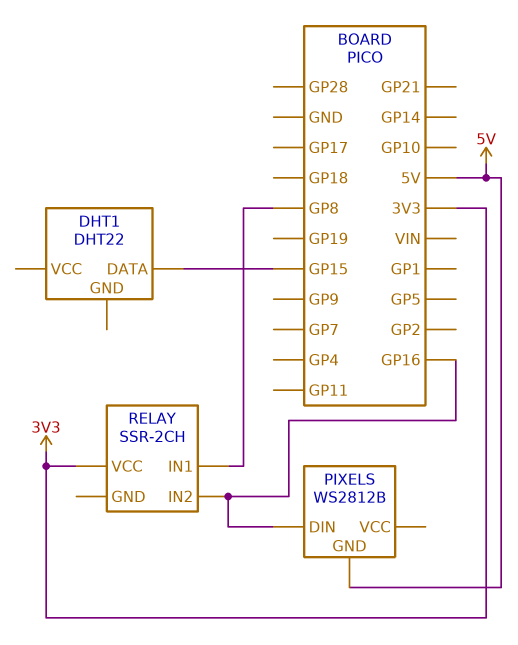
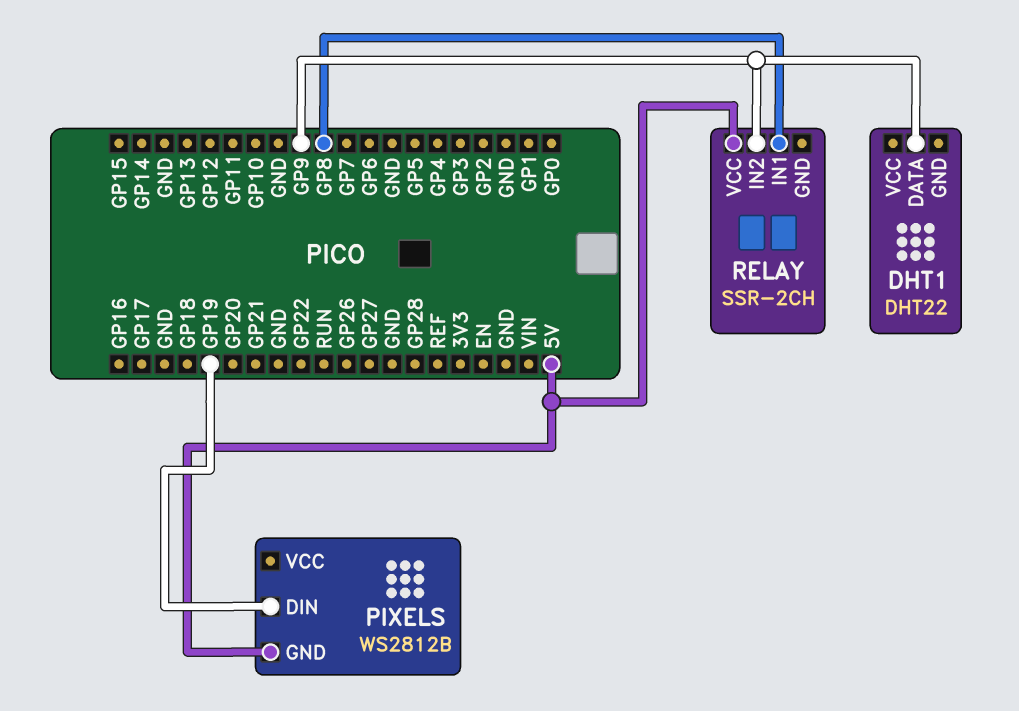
DHT1 pin DATA: GP15 -> GP9
PIXELS pin DIN: GP16 -> GP19
RELAY pin IN2: GP16 -> GP9
RELAY pin VCC: 3V3 -> 5V

